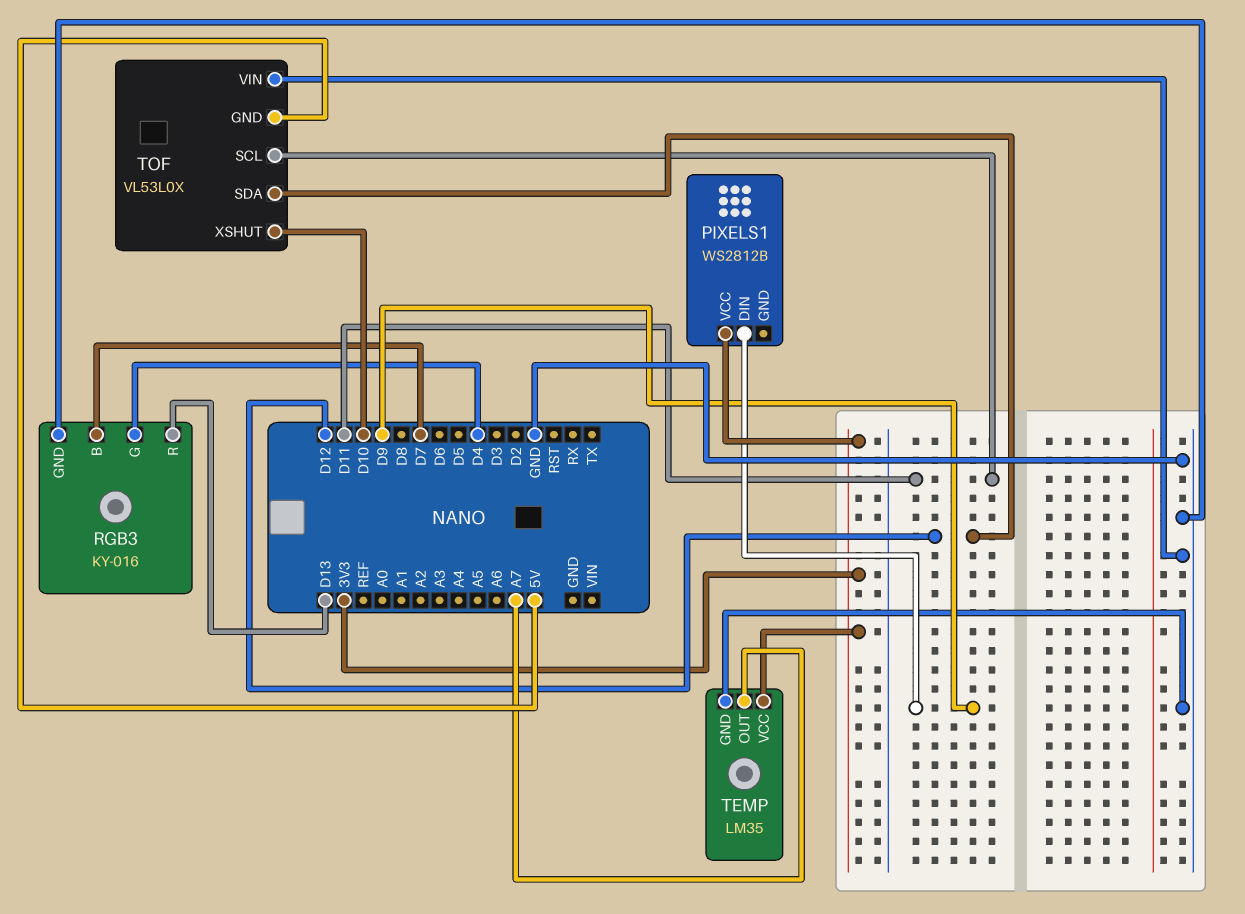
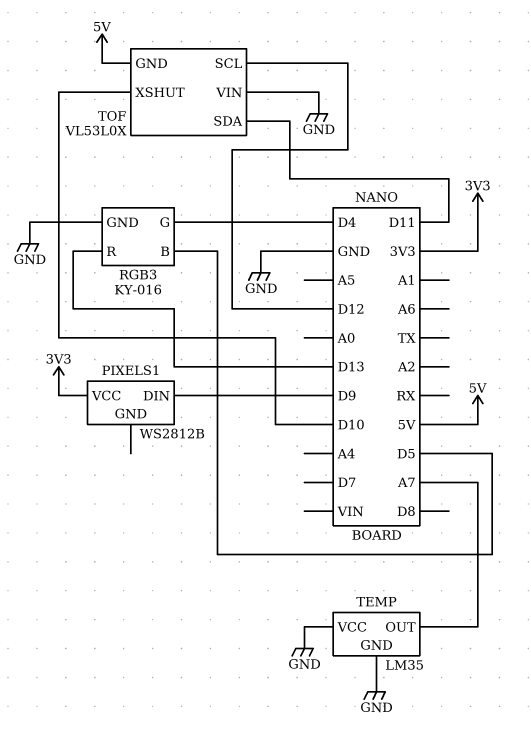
RGB3 pin B: D7 -> D5
TEMP pin VCC: 3V3 -> GND
TOF pin SCL: D11 -> D12
TOF pin SDA: D12 -> D11

